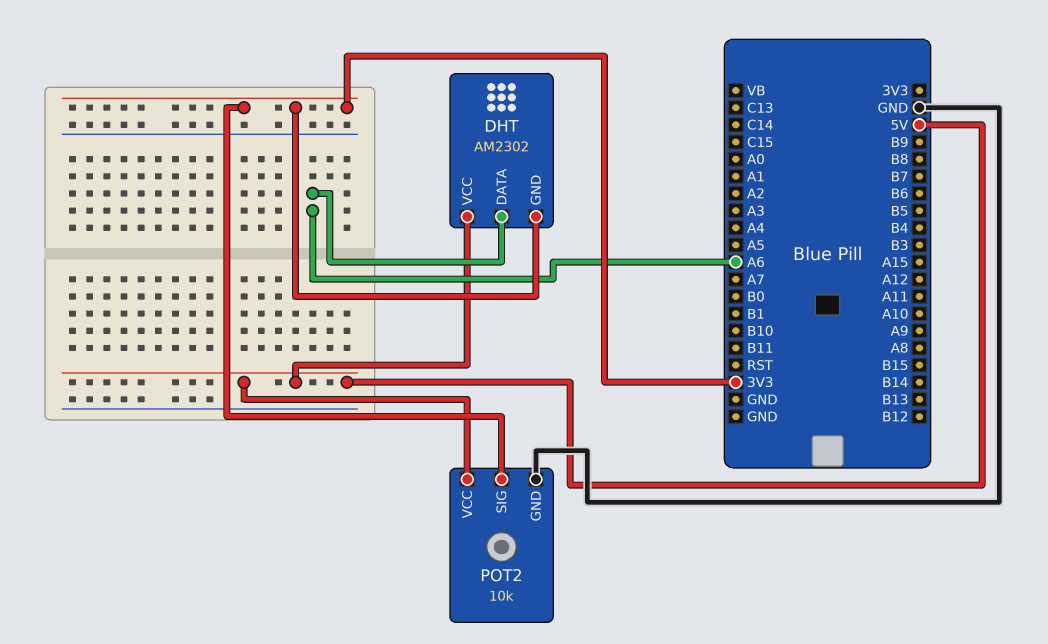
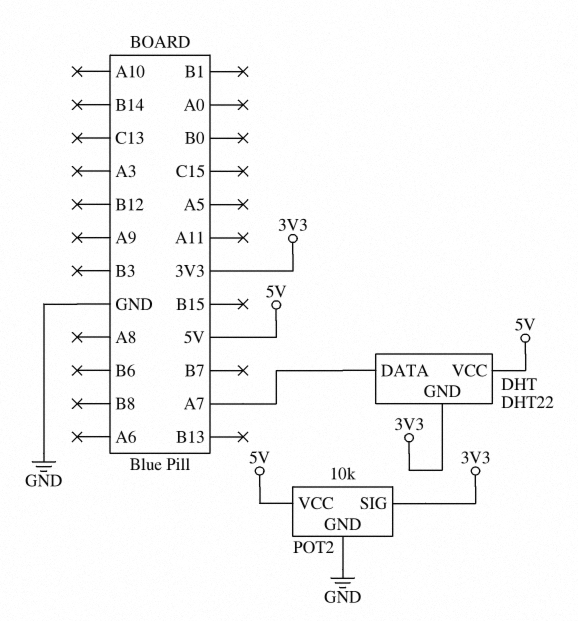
DHT: AM2302 -> DHT22
DHT pin DATA: A6 -> A7

